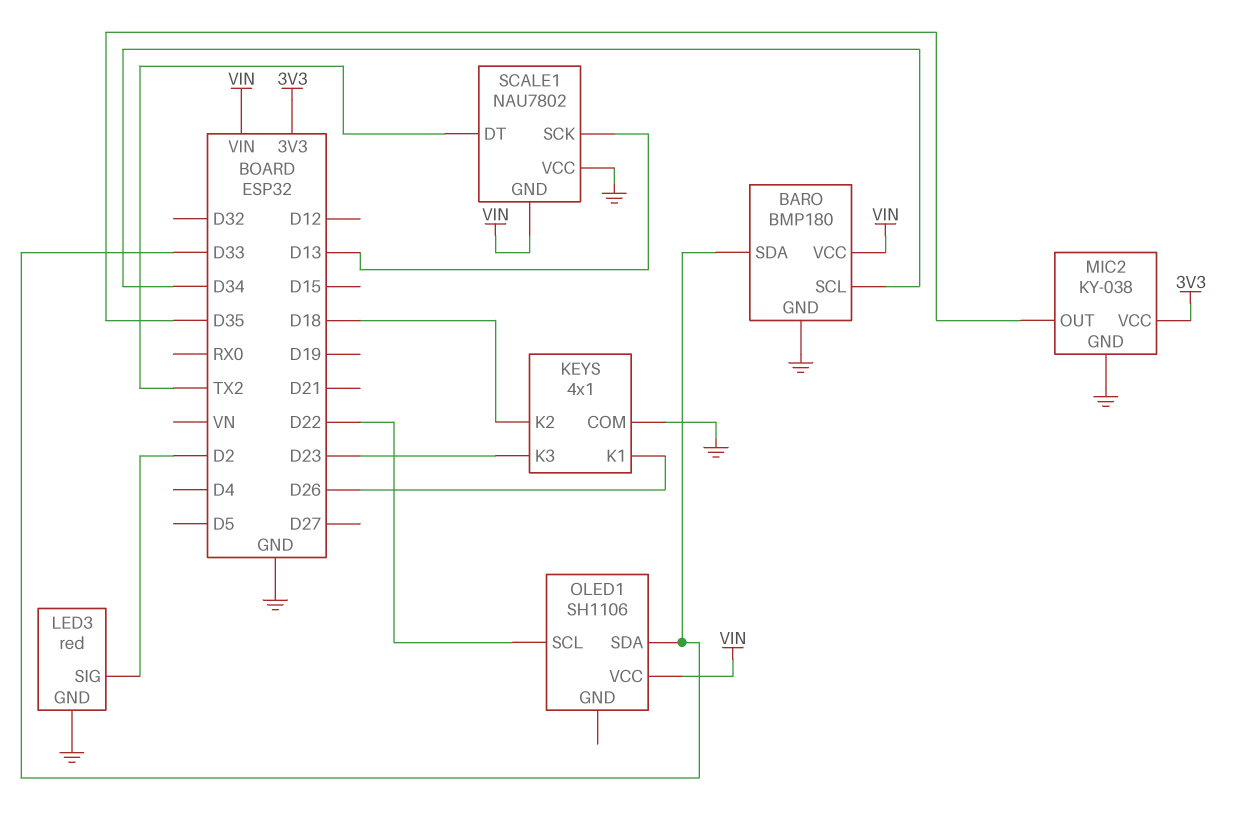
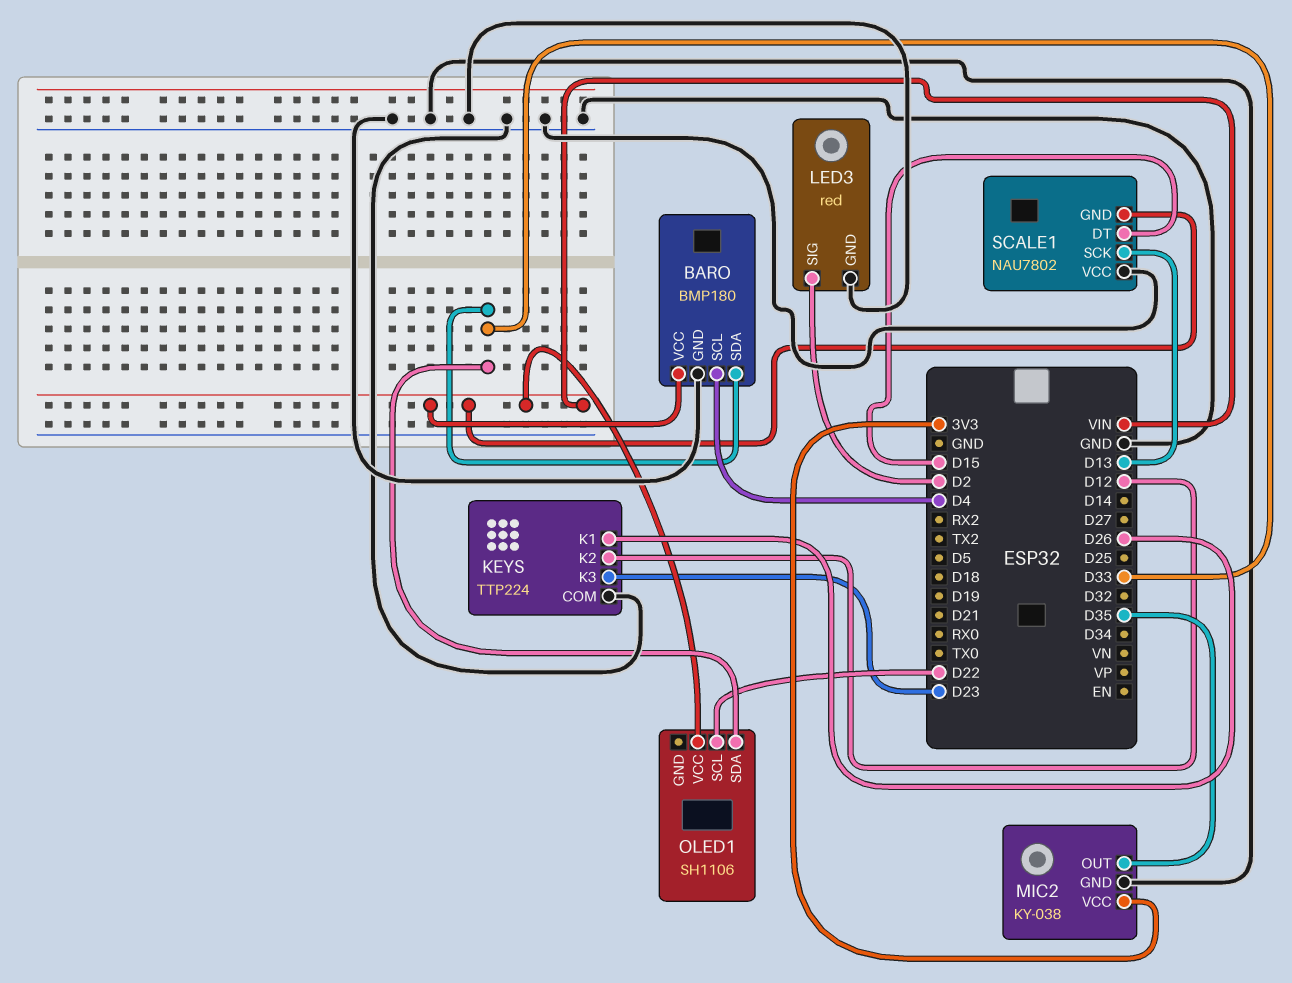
BARO pin SCL: D34 -> D4
KEYS: 4x1 -> TTP224
KEYS pin K2: D18 -> D12
SCALE1 pin DT: TX2 -> D15

